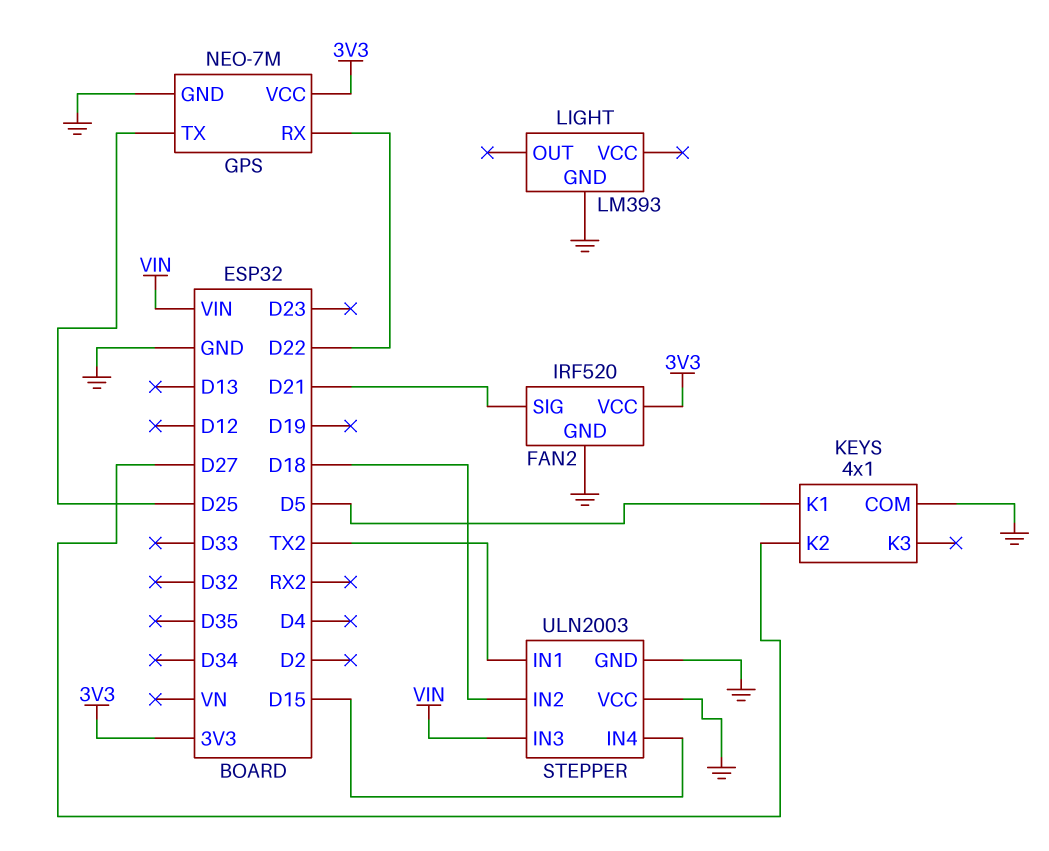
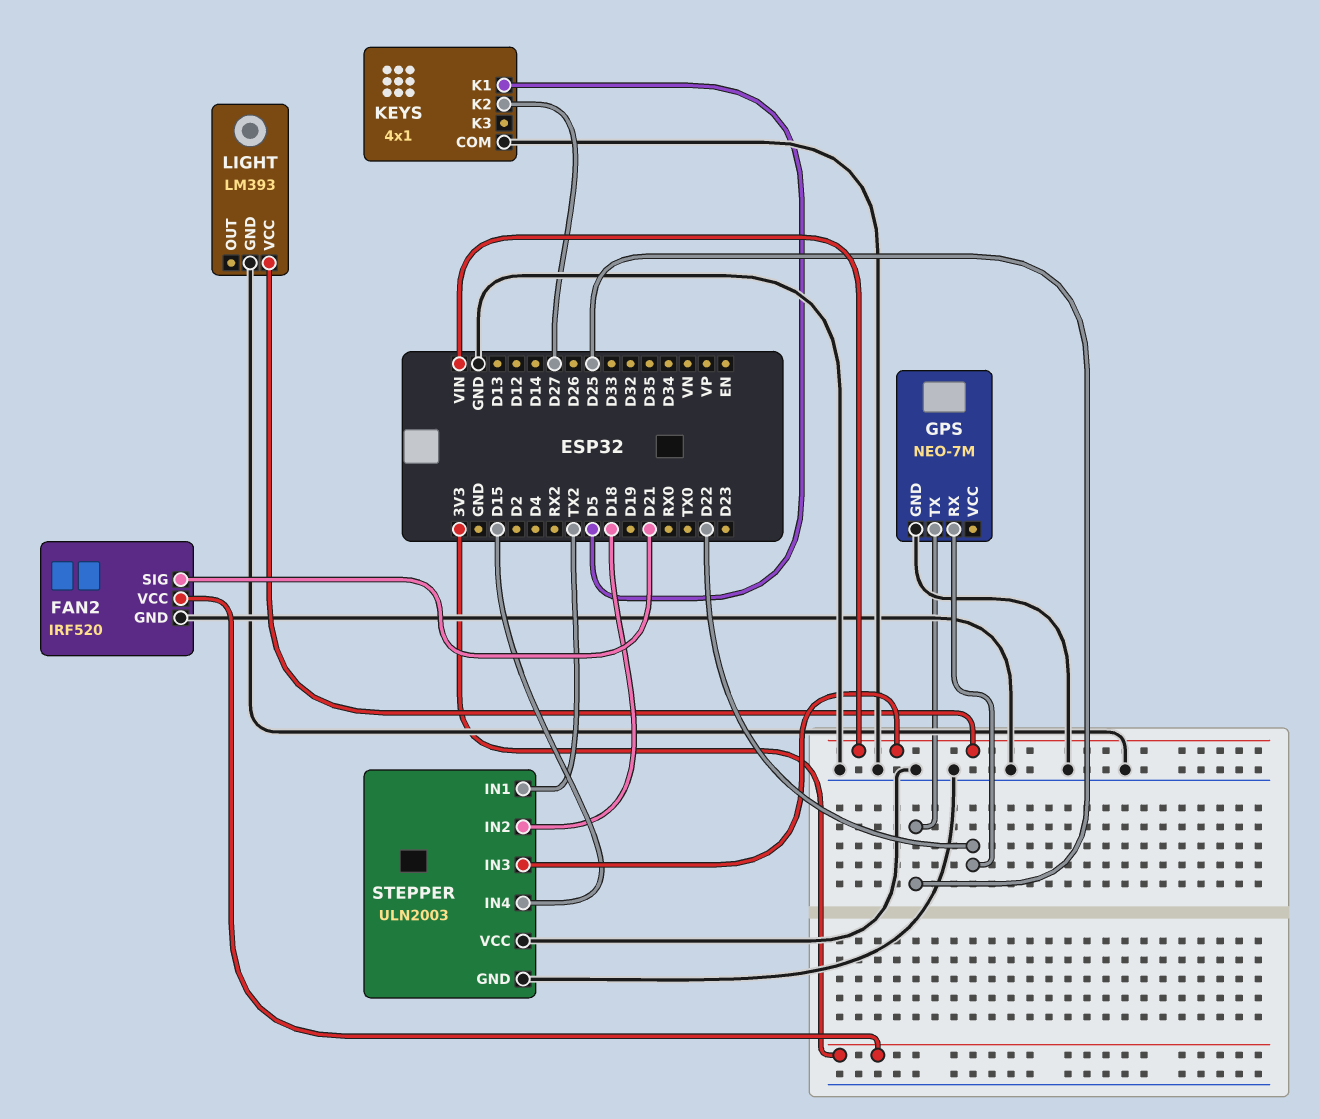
GPS pin VCC: 3V3 -> none
LIGHT pin VCC: none -> VIN

